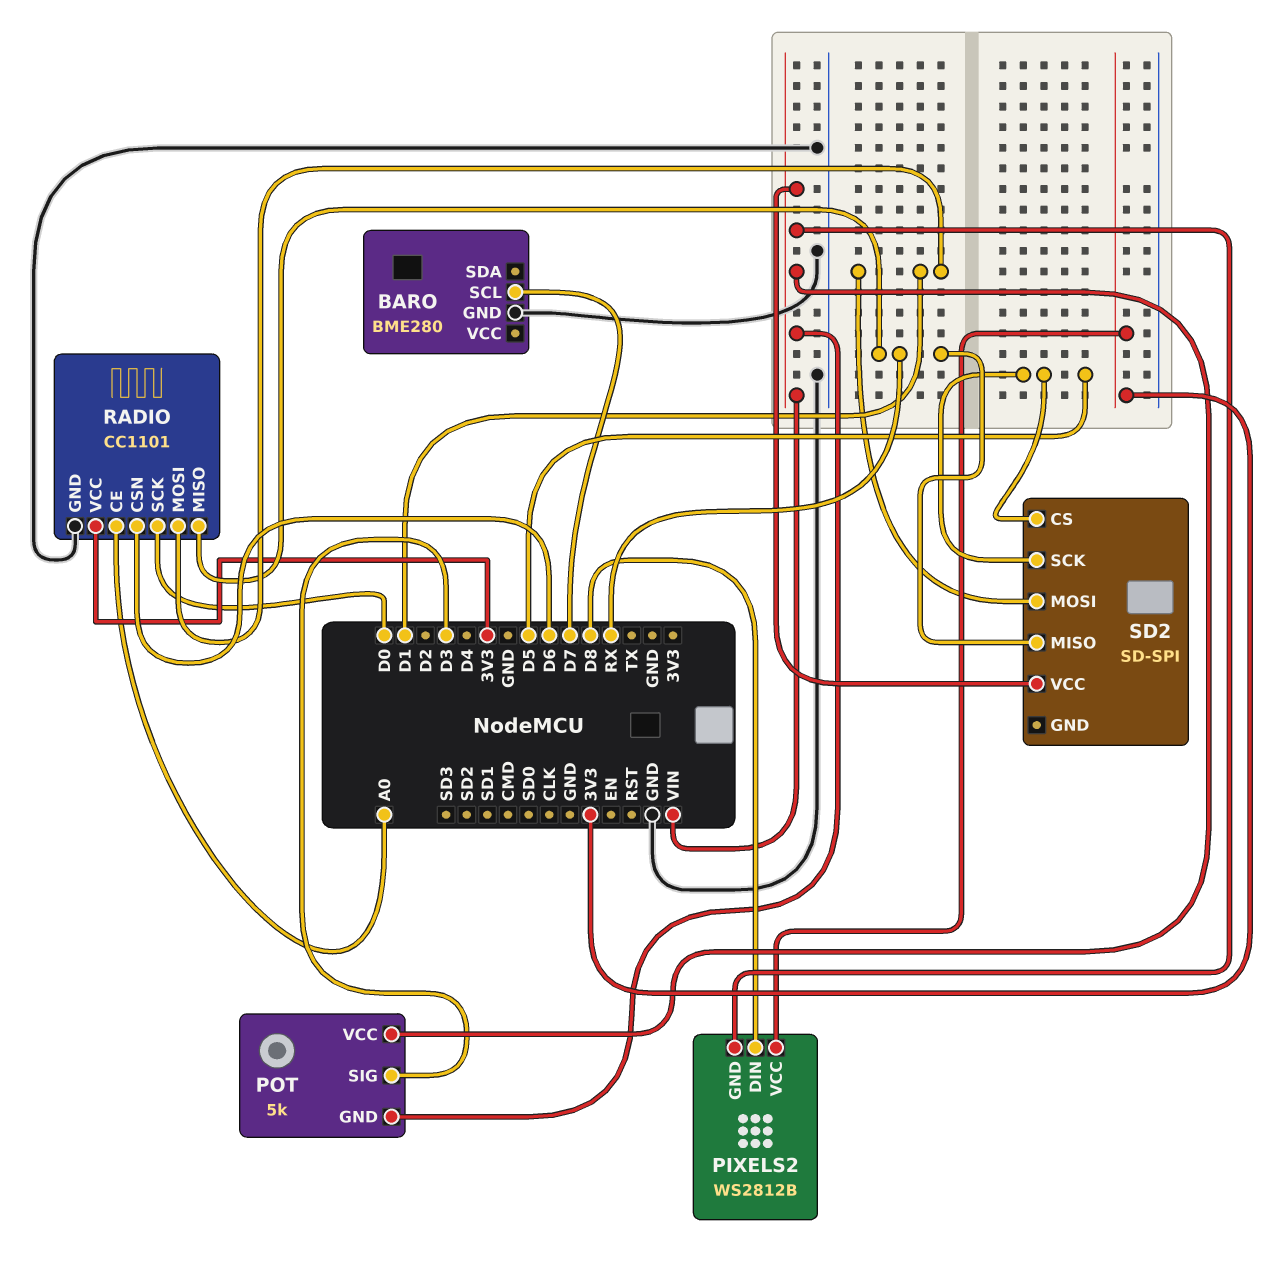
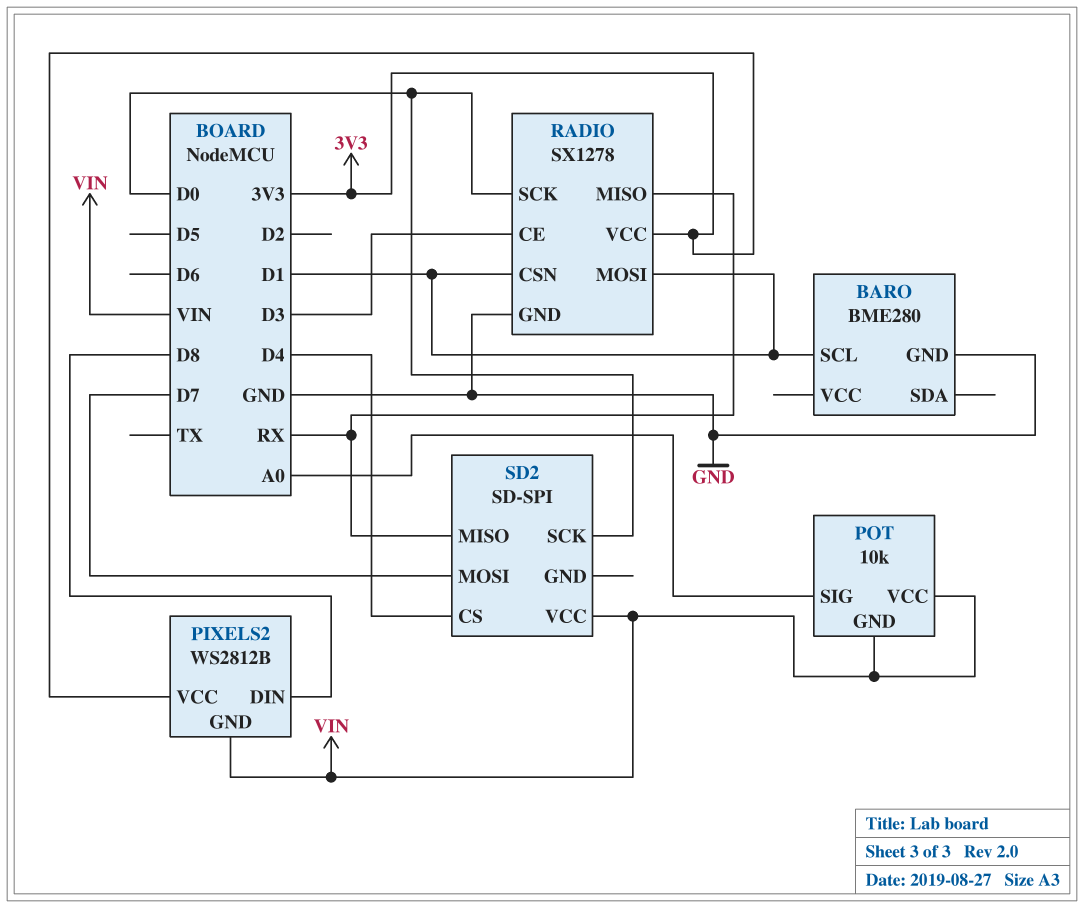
BARO pin SCL: D7 -> D1
POT: 5k -> 10k
POT pin SIG: D3 -> A0
RADIO: CC1101 -> SX1278
RADIO pin CE: A0 -> D3
RADIO pin CSN: D6 -> D1
SD2 pin CS: D5 -> D4
SD2 pin MOSI: D1 -> D7
SD2 pin SCK: D5 -> D0

